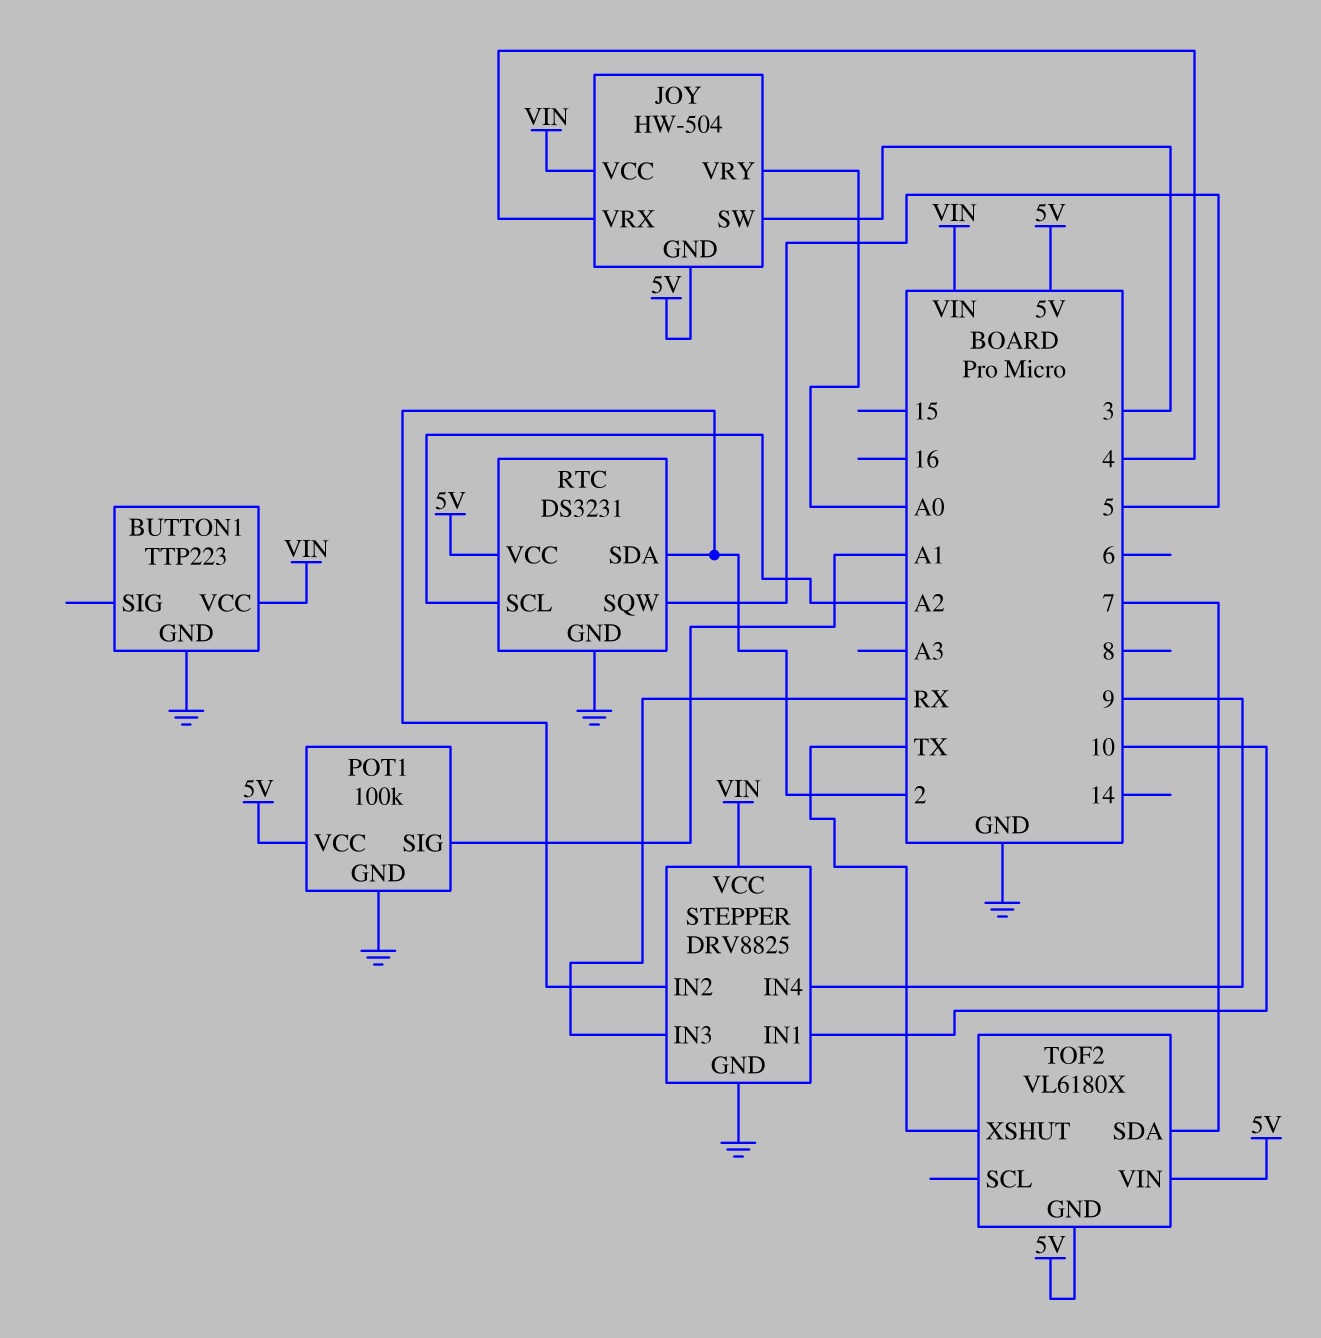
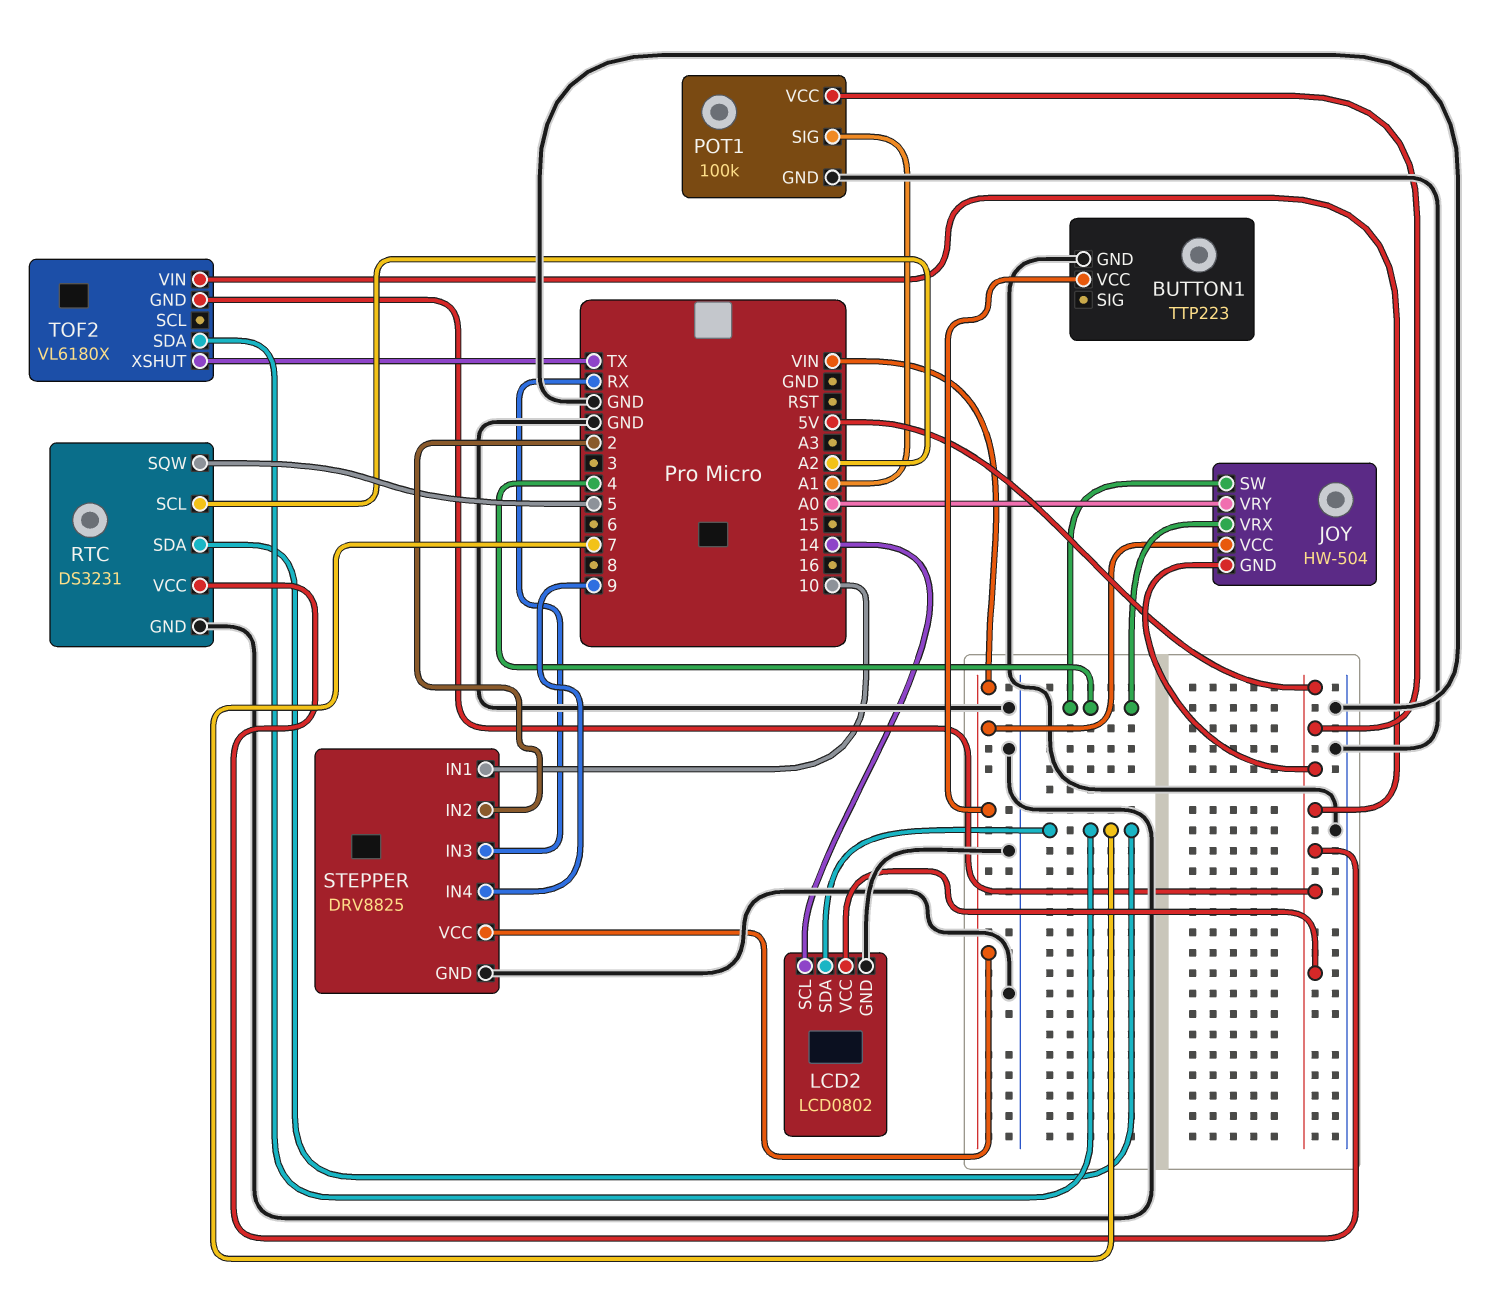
JOY pin SW: 3 -> 4
LCD2: none -> LCD0802
LCD2 pin GND: none -> GND
LCD2 pin SCL: none -> 14
LCD2 pin SDA: none -> 7
LCD2 pin VCC: none -> 5V
RTC pin SDA: 2 -> 7

